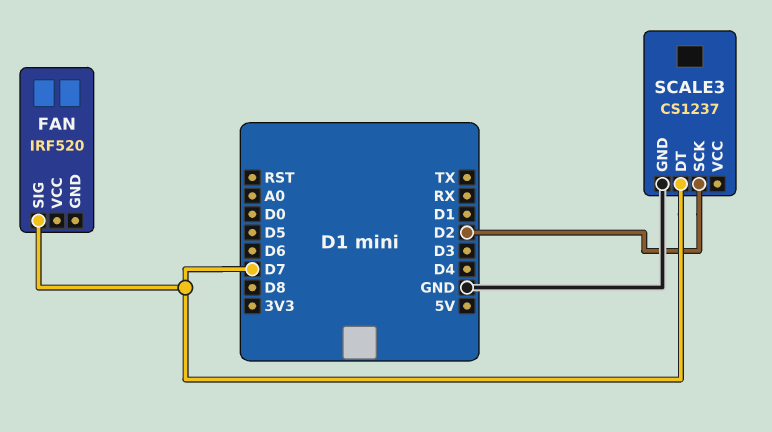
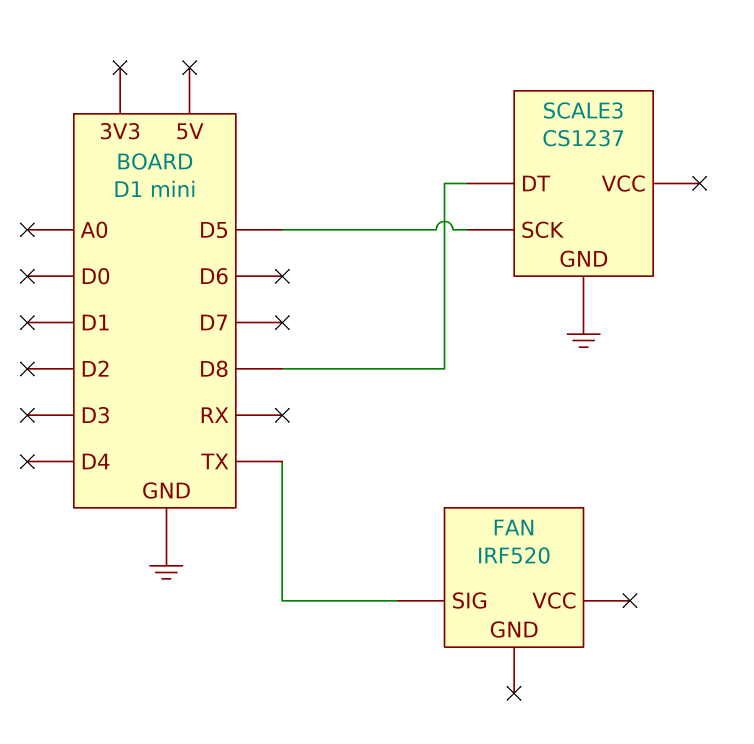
FAN pin SIG: D7 -> TX
SCALE3 pin DT: D7 -> D8
SCALE3 pin SCK: D2 -> D5

